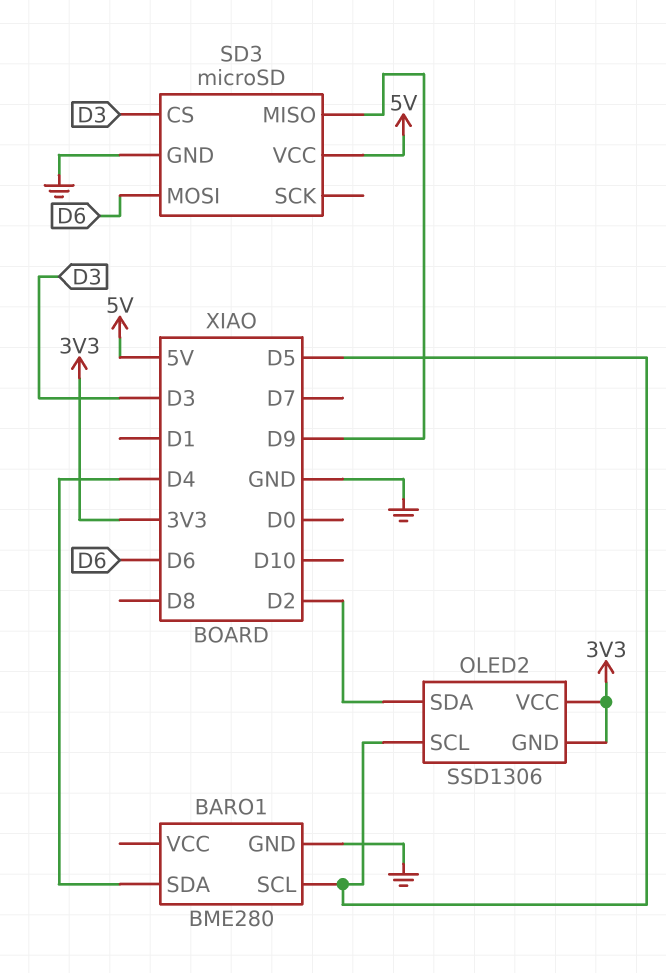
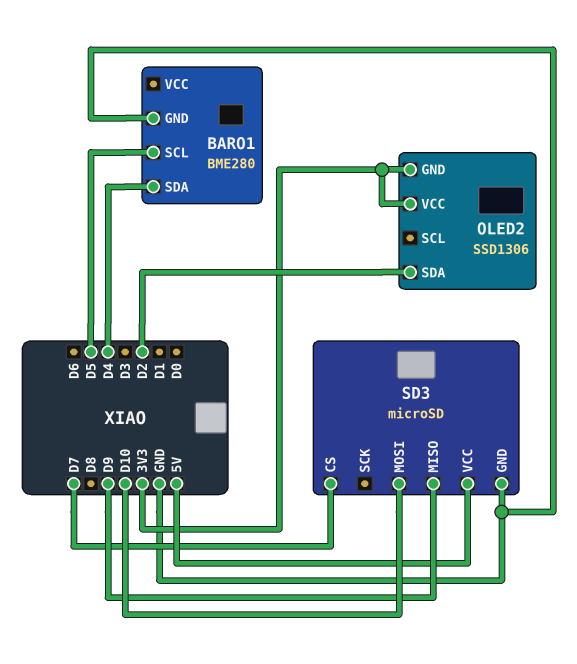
OLED2 pin SCL: D5 -> none
SD3 pin CS: D3 -> D7
SD3 pin MOSI: D6 -> D10

